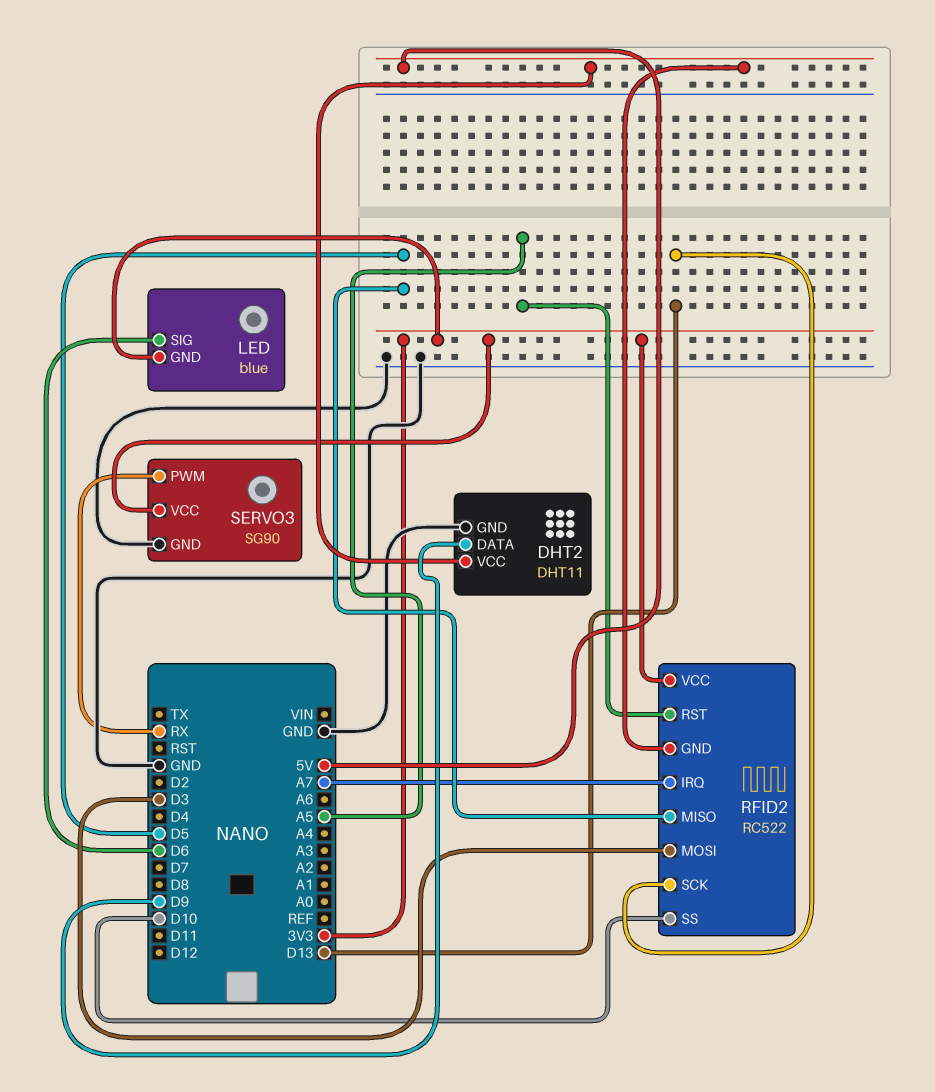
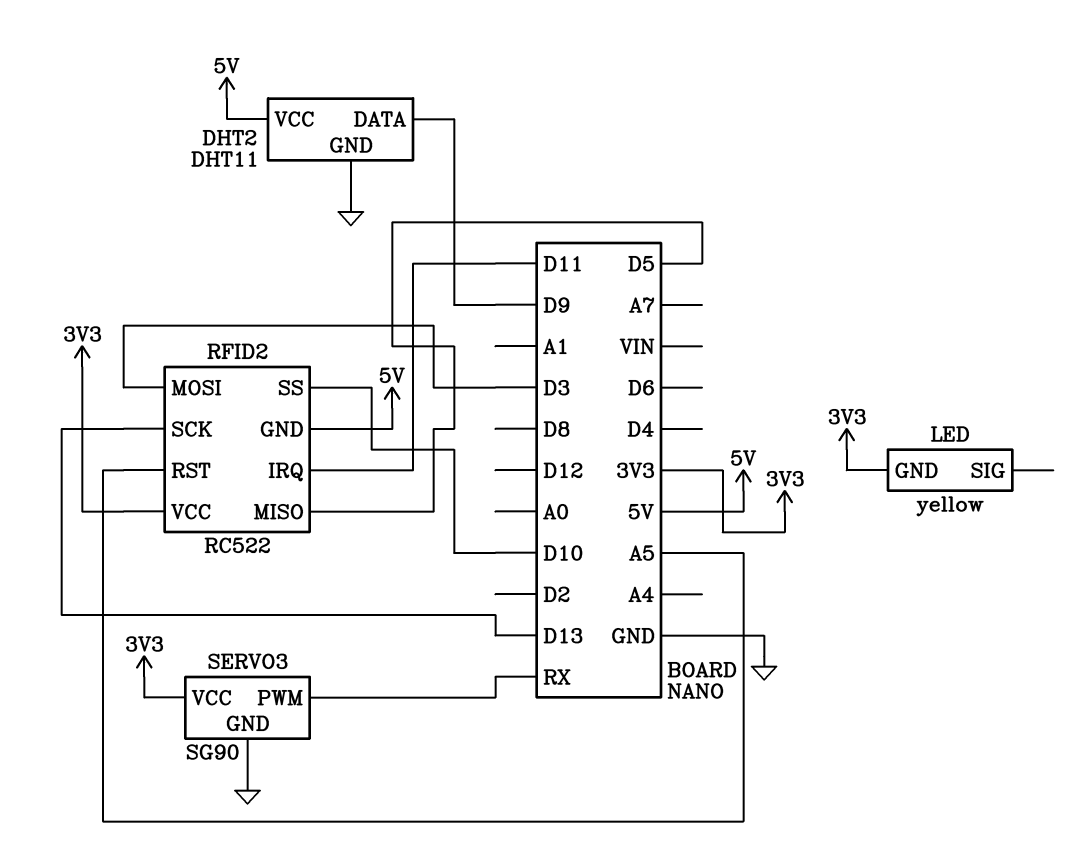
LED: blue -> yellow
LED pin SIG: D6 -> none
RFID2 pin IRQ: A7 -> D11

